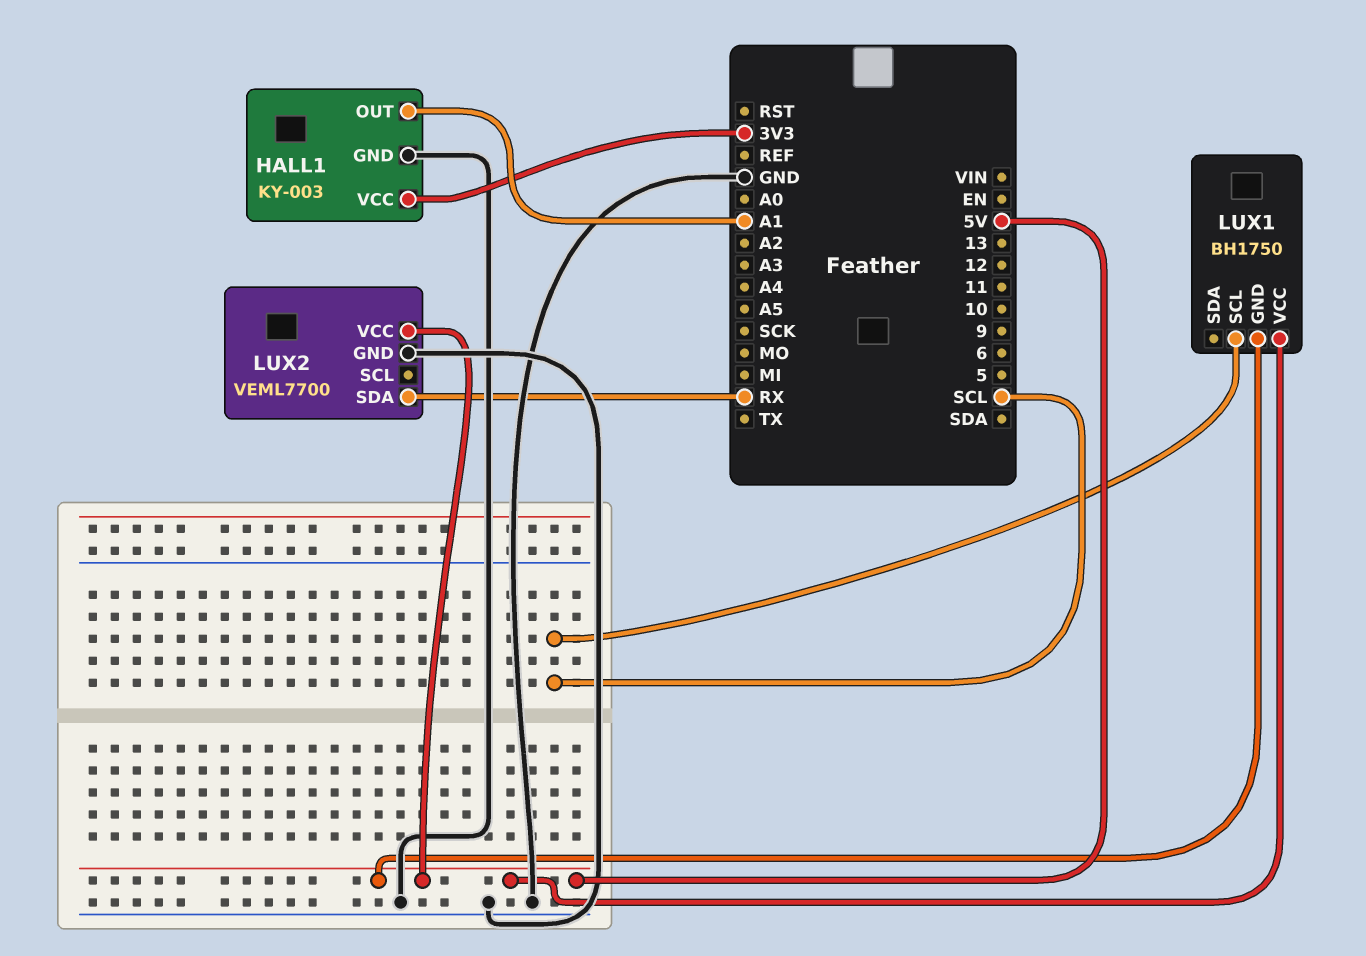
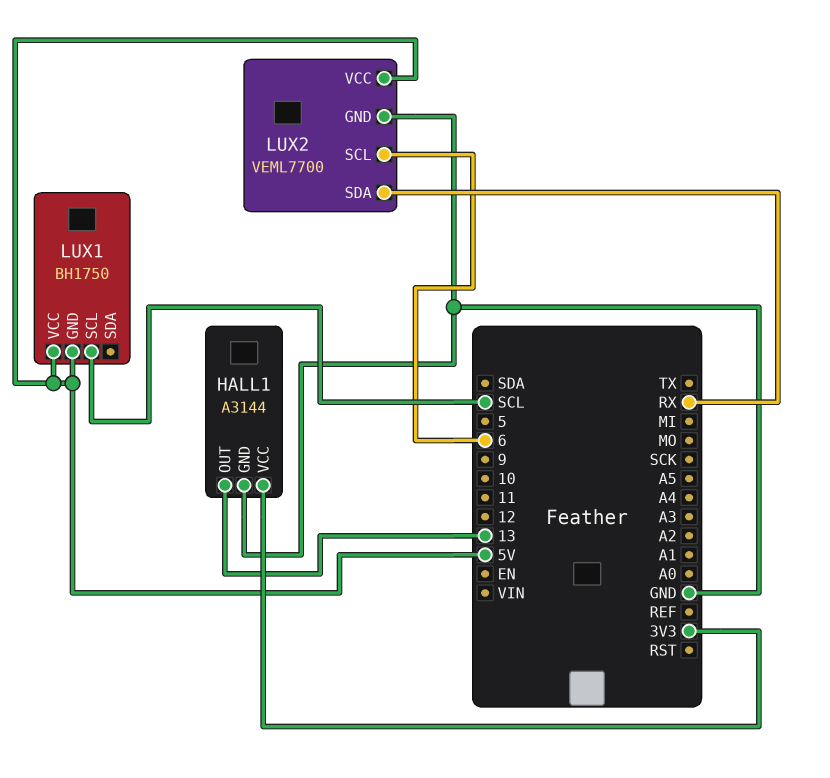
HALL1: KY-003 -> A3144
HALL1 pin OUT: A1 -> 13
LUX2 pin SCL: none -> 6

